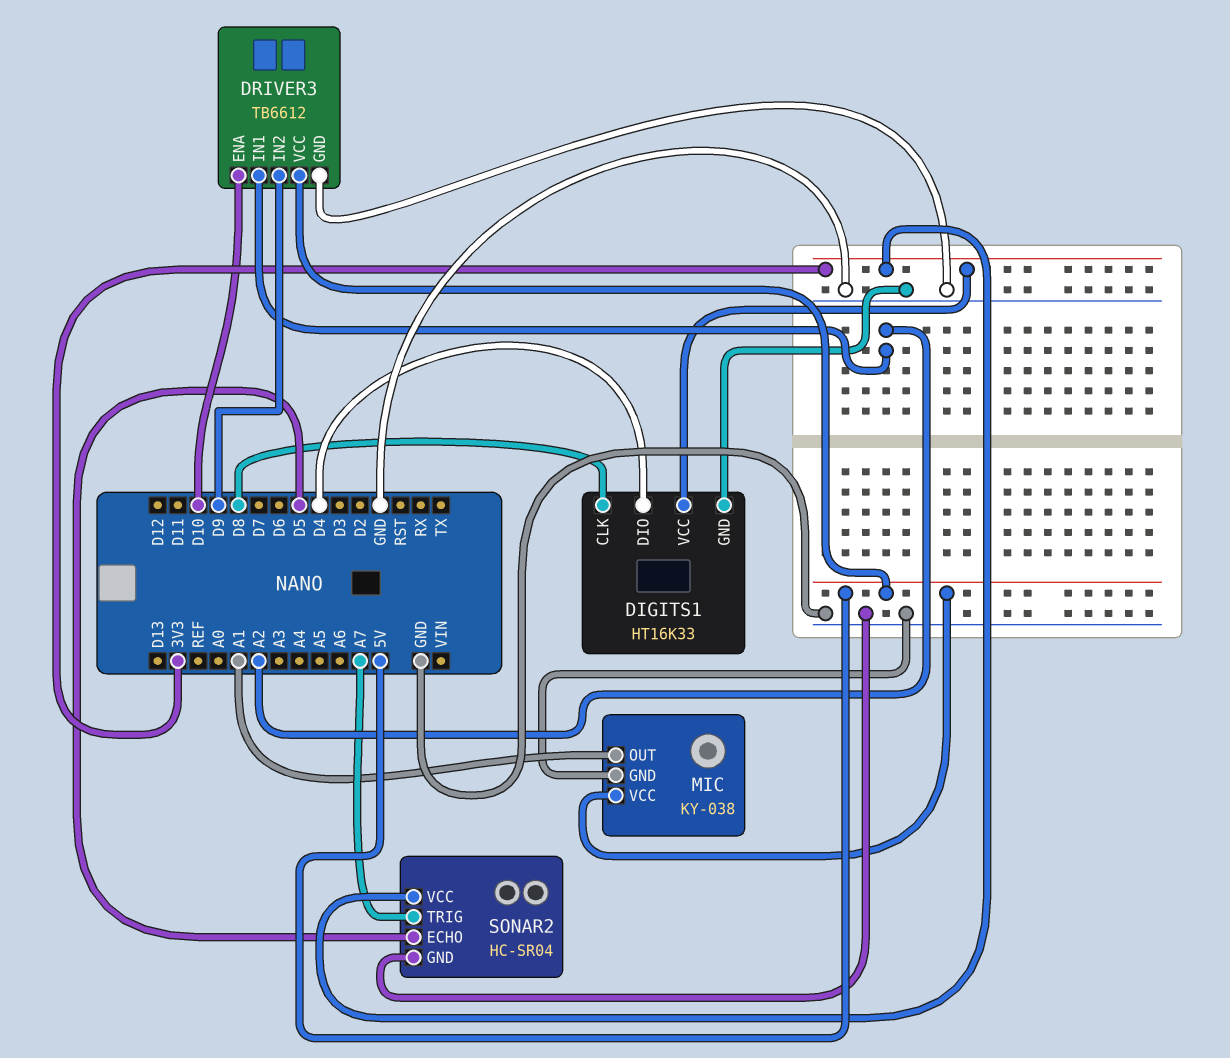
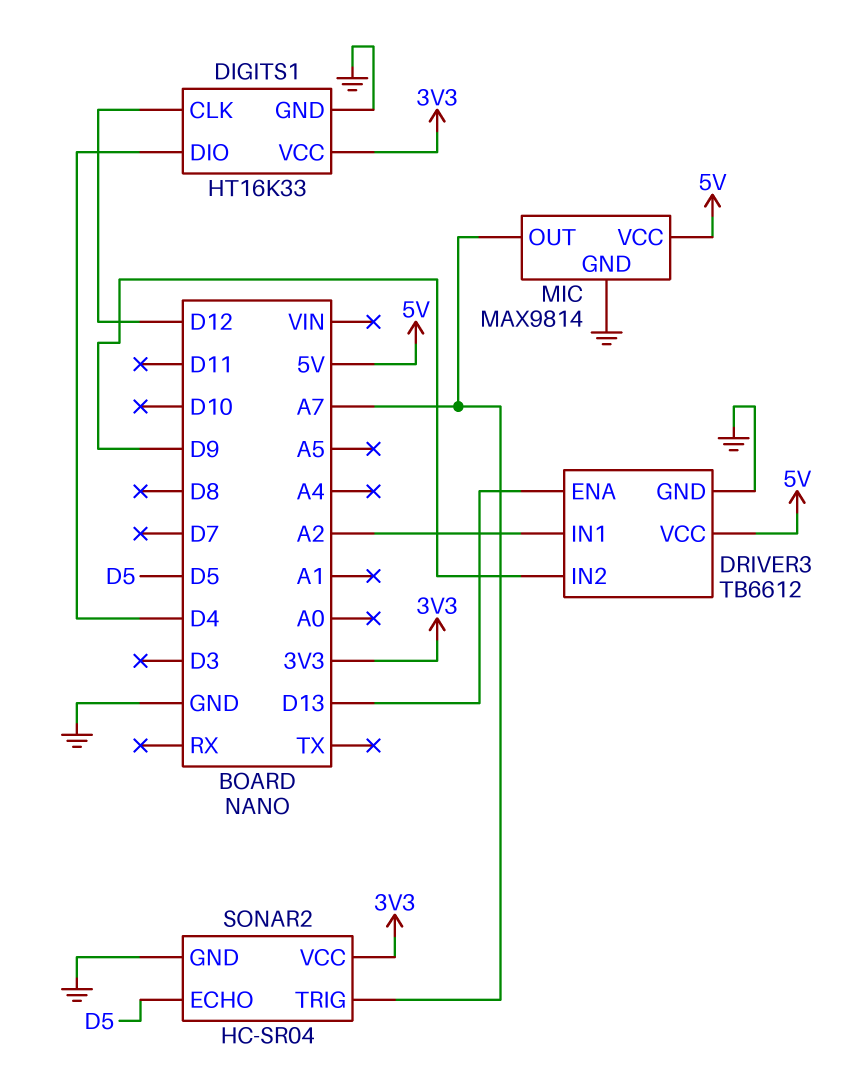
DIGITS1 pin CLK: D8 -> D12
DRIVER3 pin ENA: D10 -> D13
MIC: KY-038 -> MAX9814
MIC pin OUT: A1 -> A7

